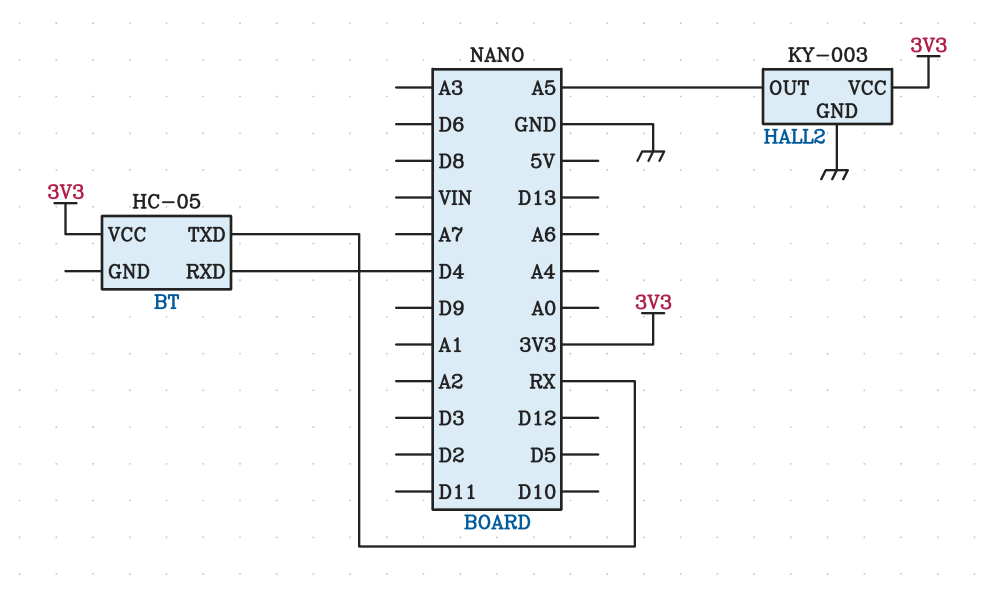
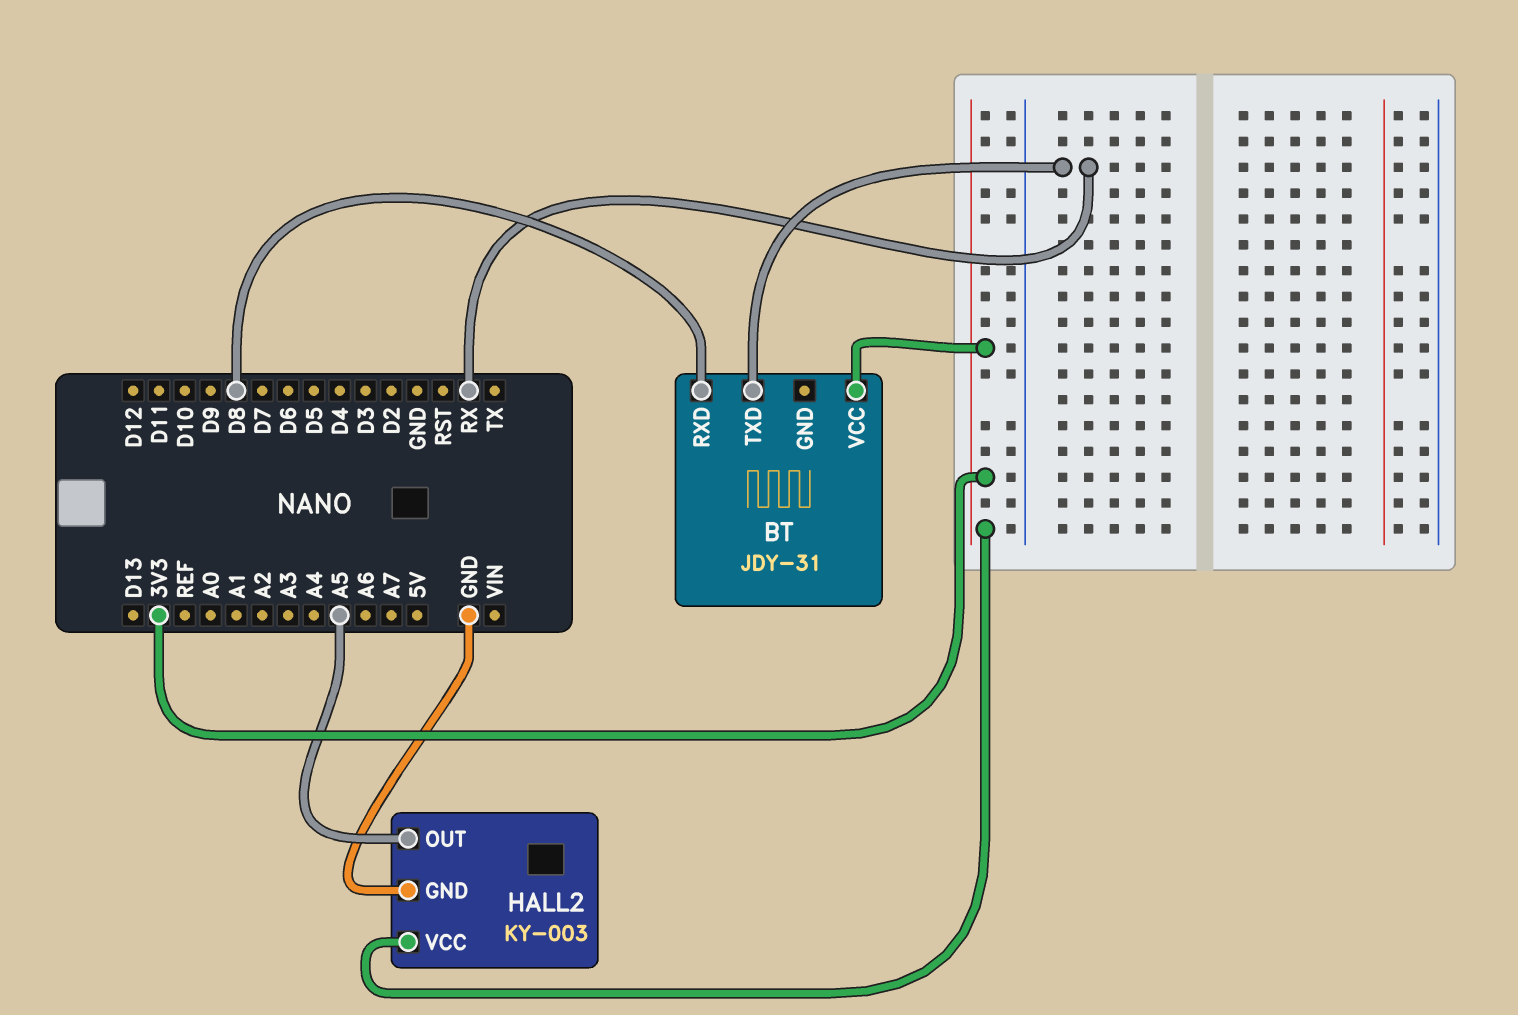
BT: HC-05 -> JDY-31
BT pin RXD: D4 -> D8

